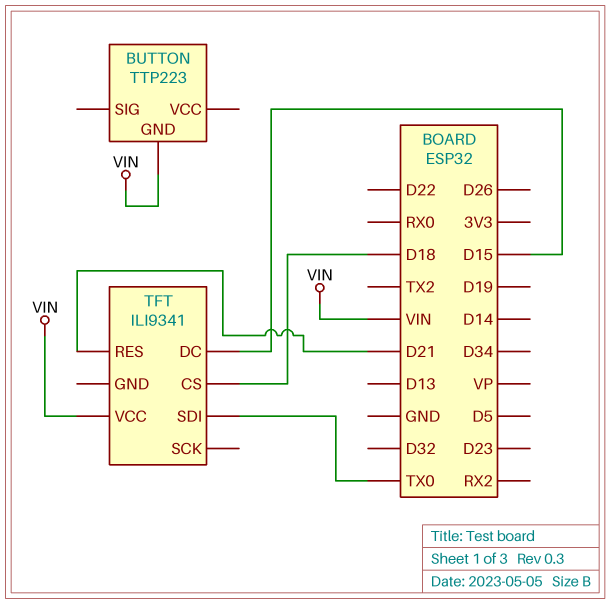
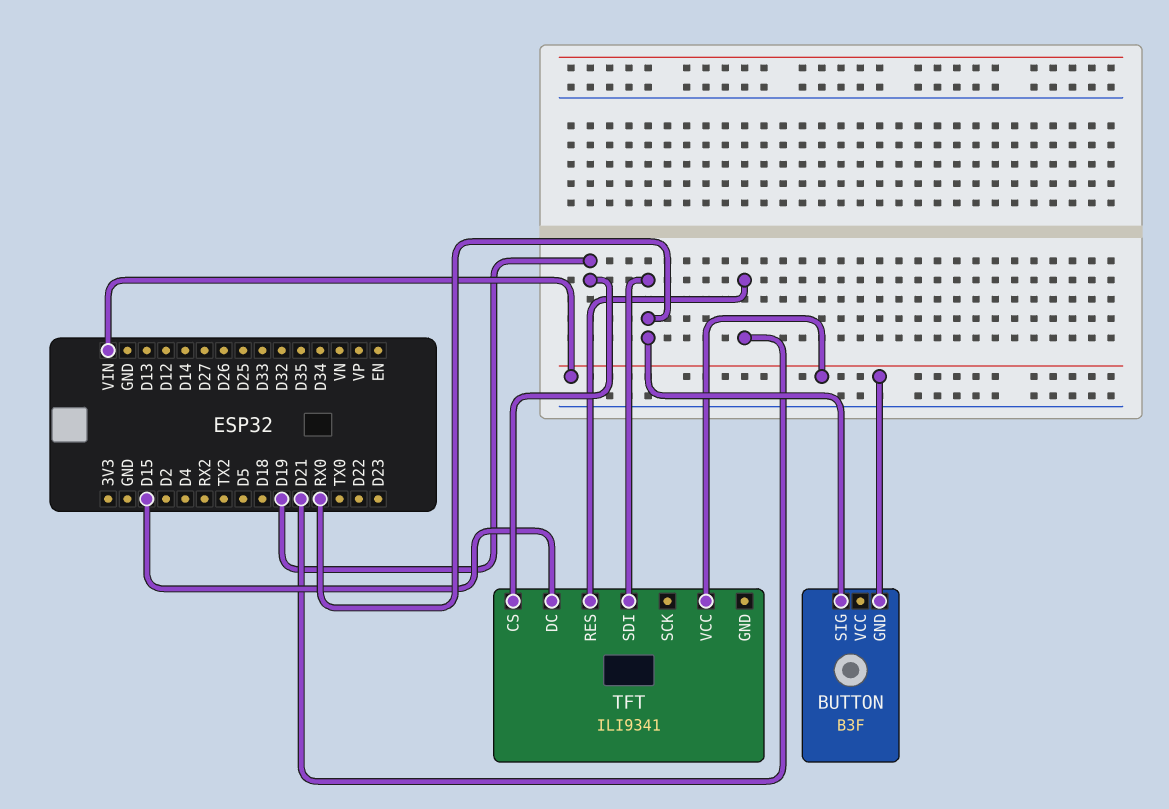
BUTTON: TTP223 -> B3F
BUTTON pin SIG: none -> RX0
TFT pin CS: D18 -> D19
TFT pin SDI: TX0 -> RX0

